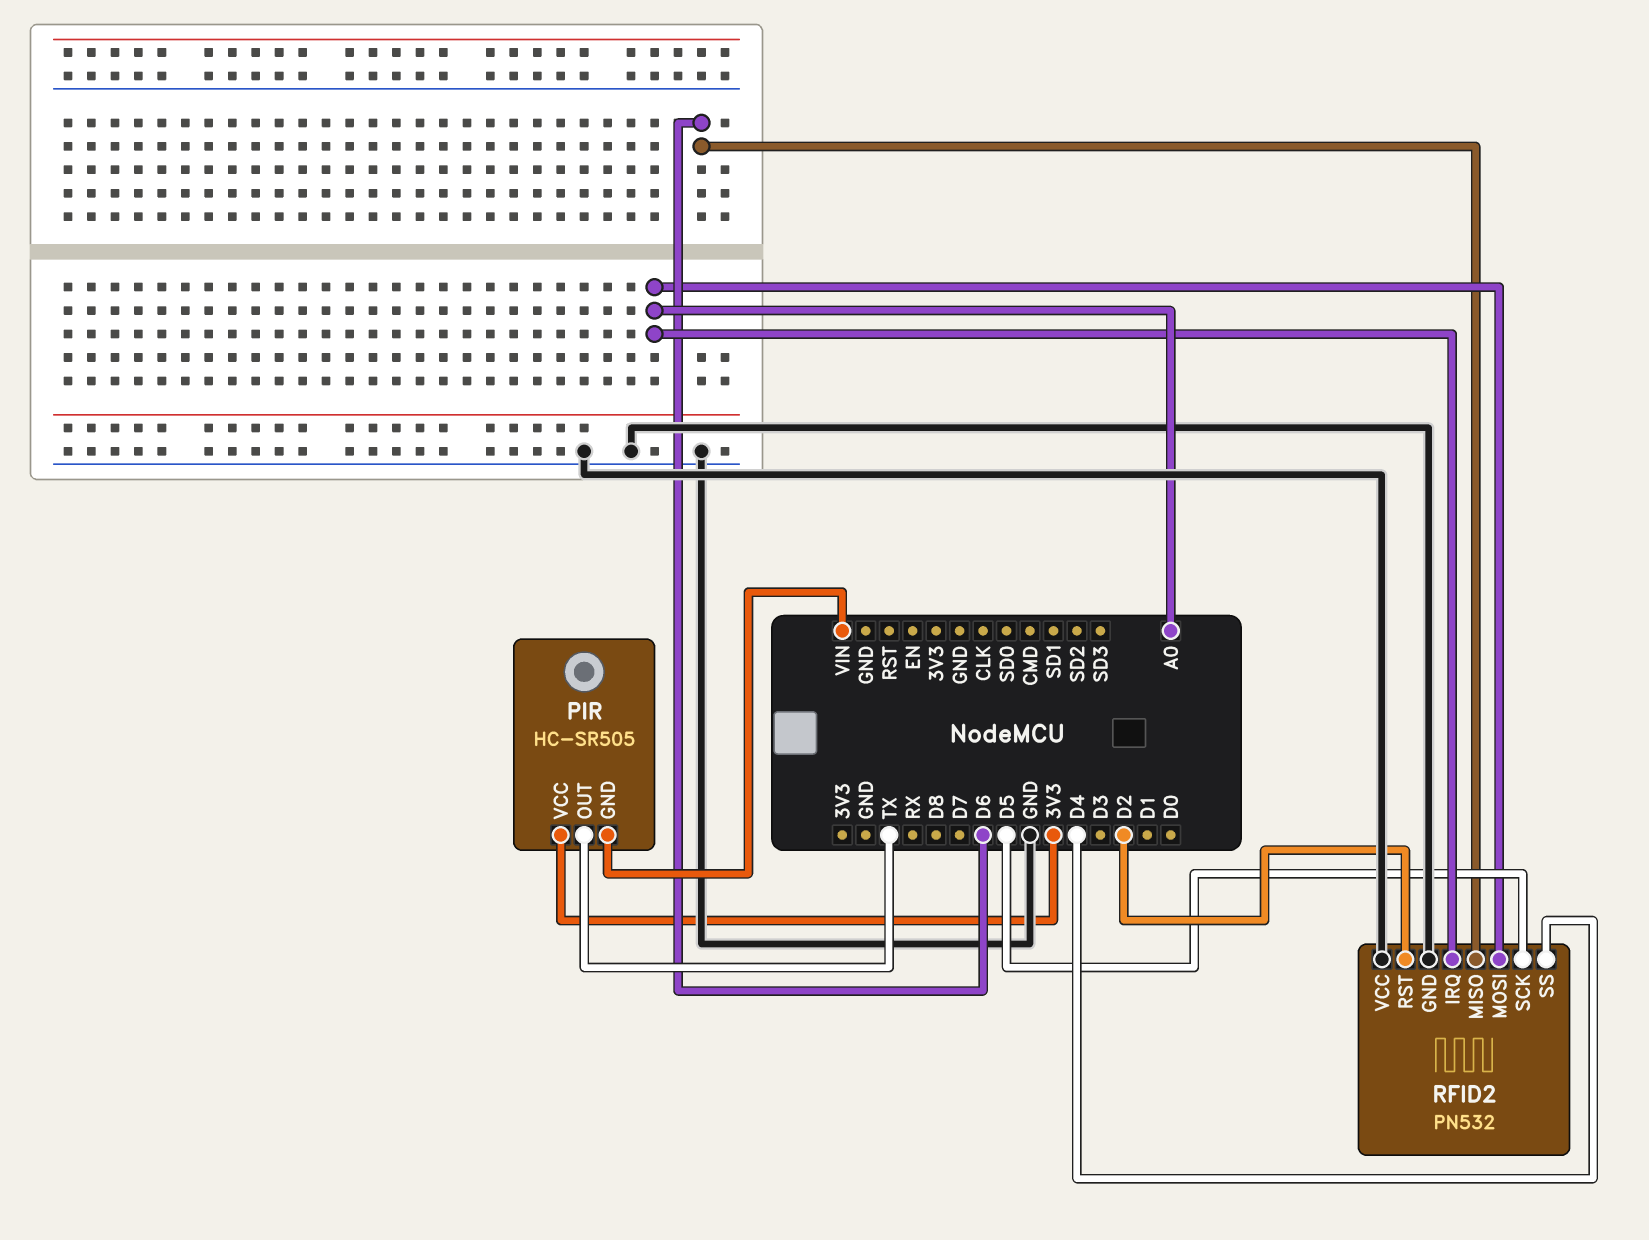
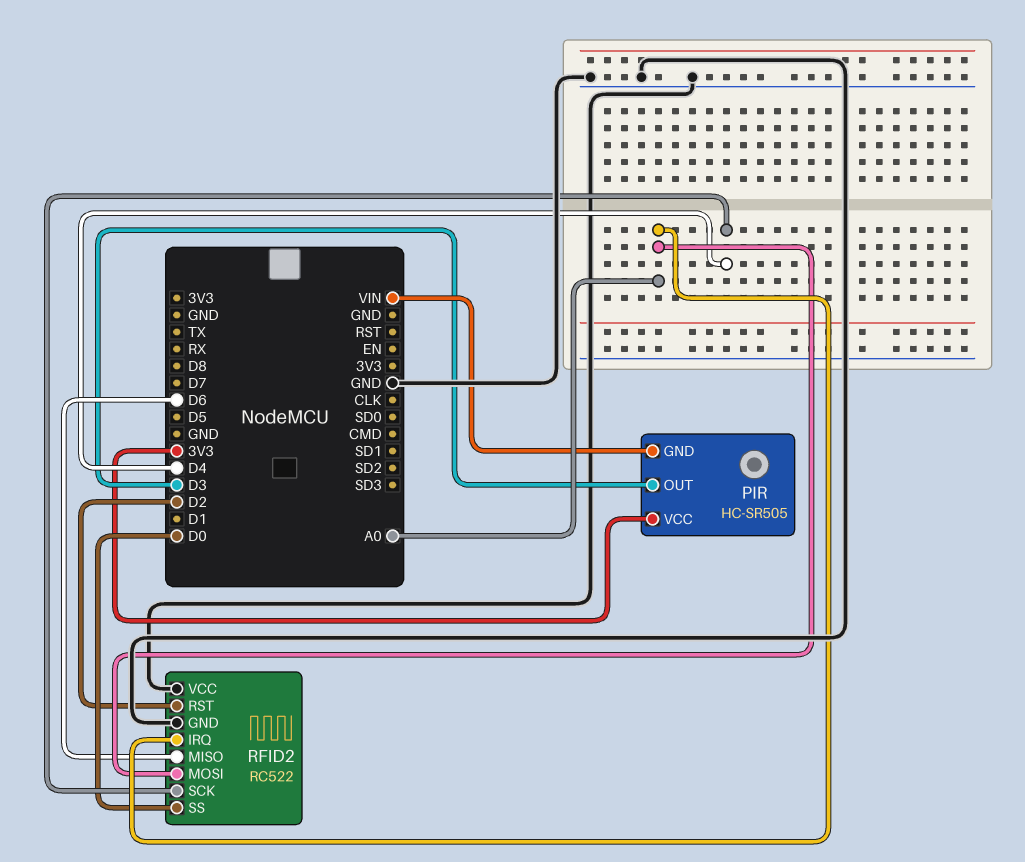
PIR pin OUT: TX -> D3
RFID2: PN532 -> RC522
RFID2 pin SCK: D5 -> D4
RFID2 pin SS: D4 -> D0

